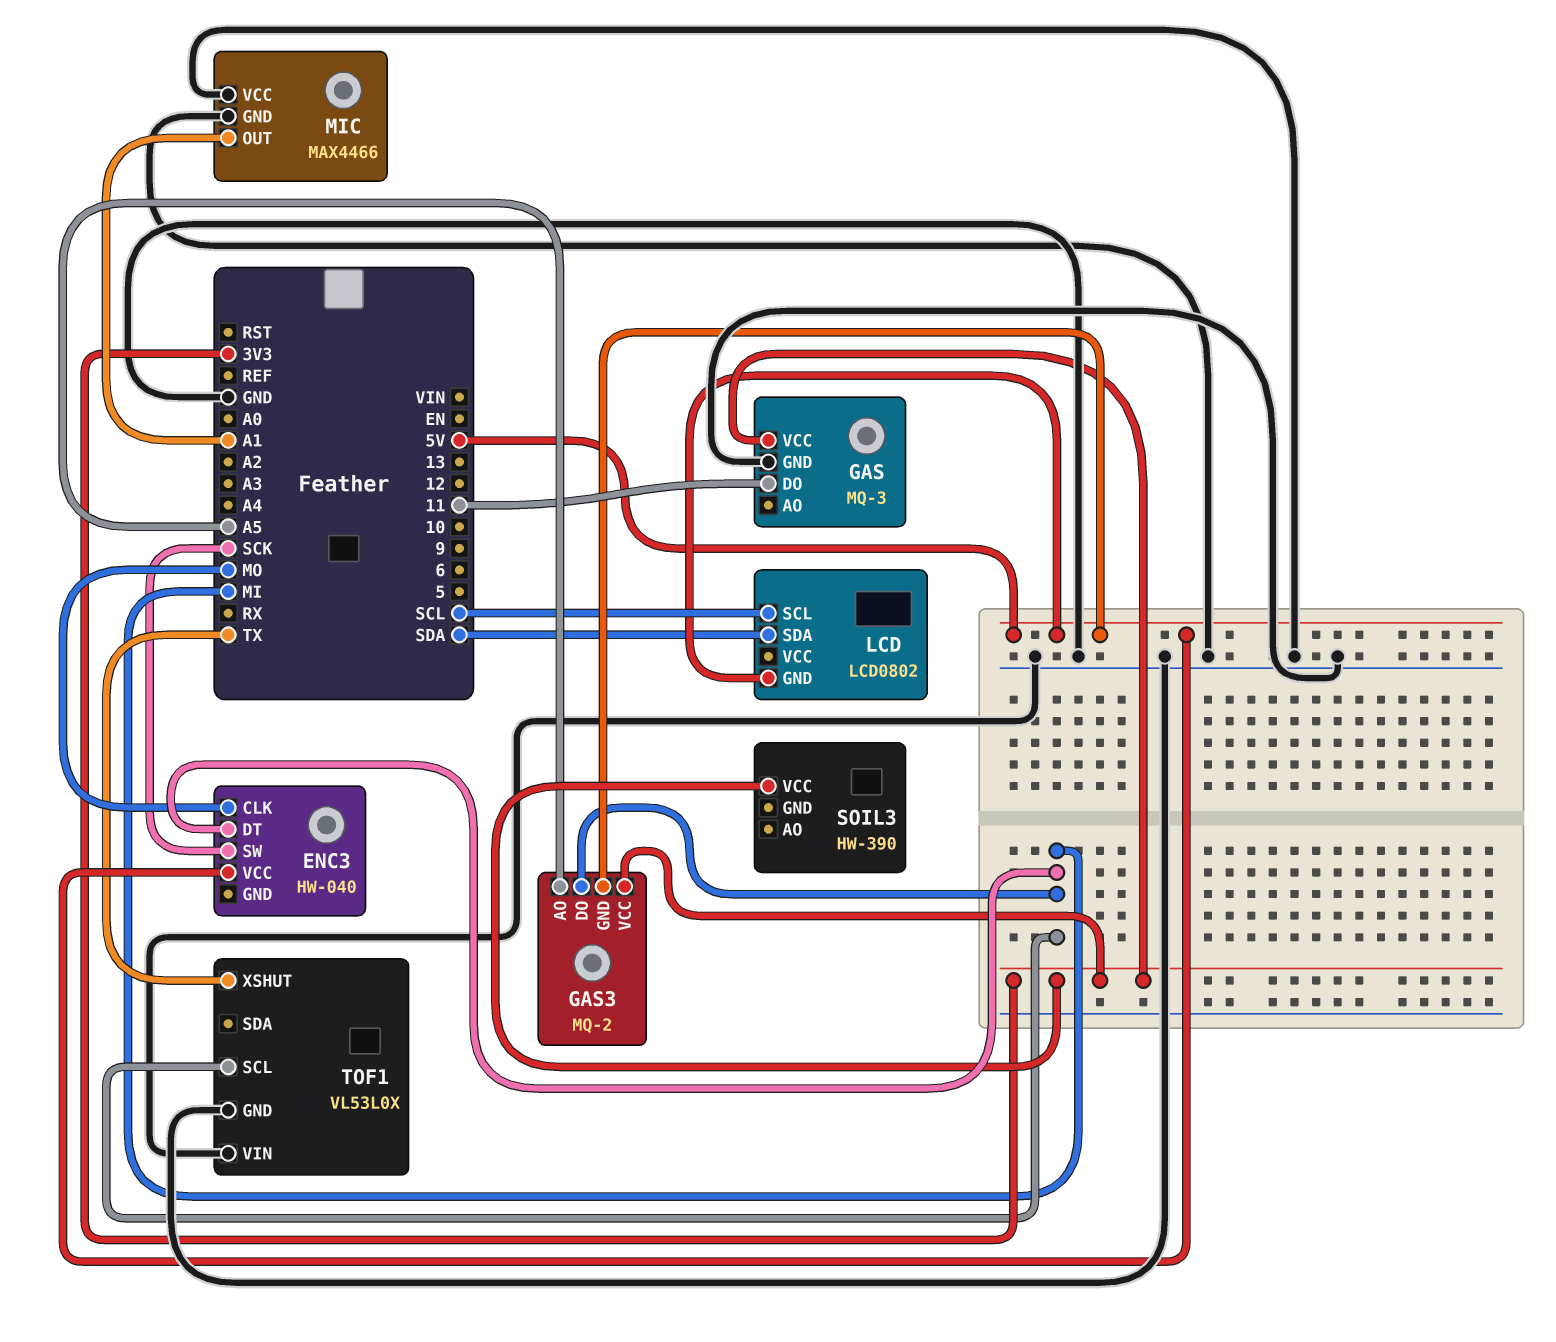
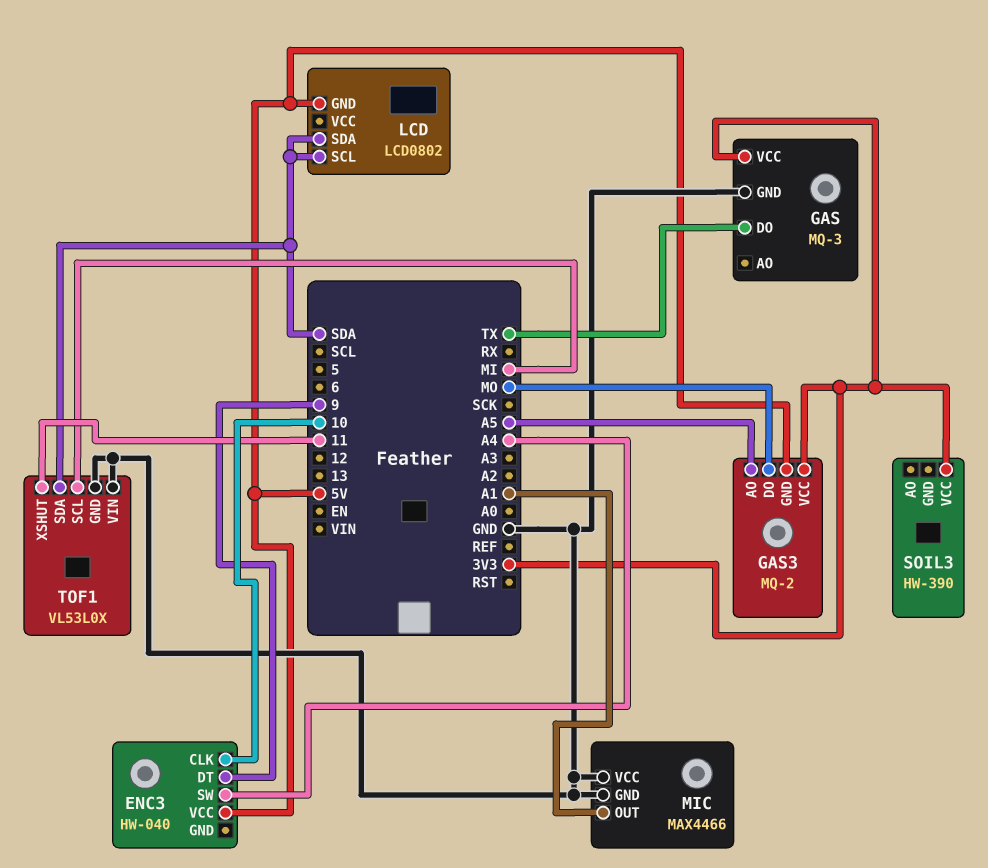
ENC3 pin CLK: MO -> 10
ENC3 pin DT: MI -> 9
ENC3 pin SW: SCK -> A4
GAS pin DO: 11 -> TX
GAS3 pin DO: MI -> MO
LCD pin SCL: SCL -> SDA
TOF1 pin SDA: none -> SDA
TOF1 pin XSHUT: TX -> 11

